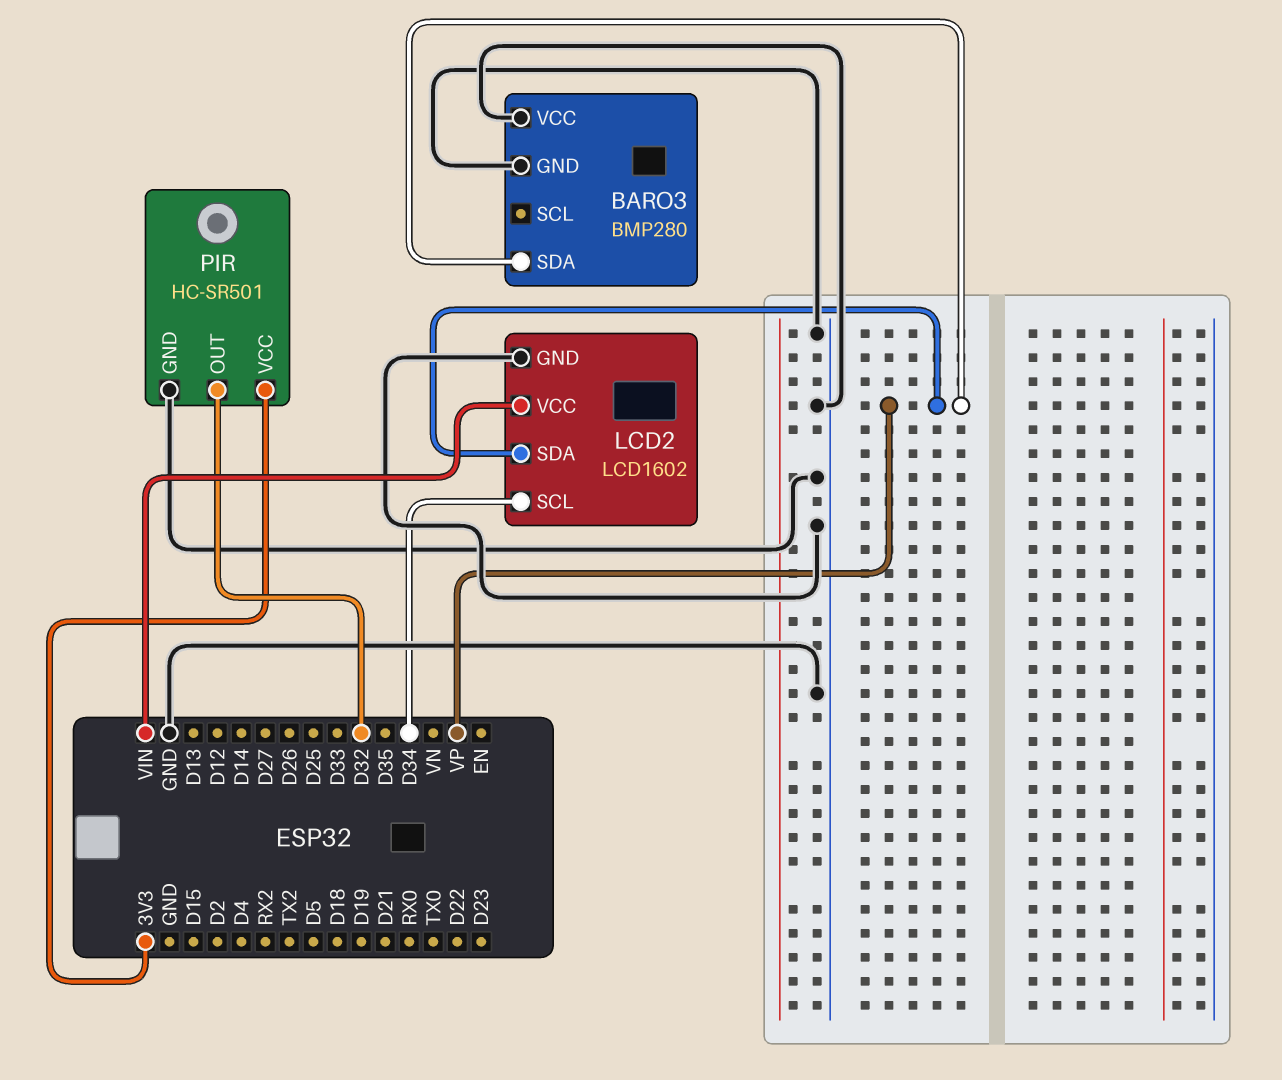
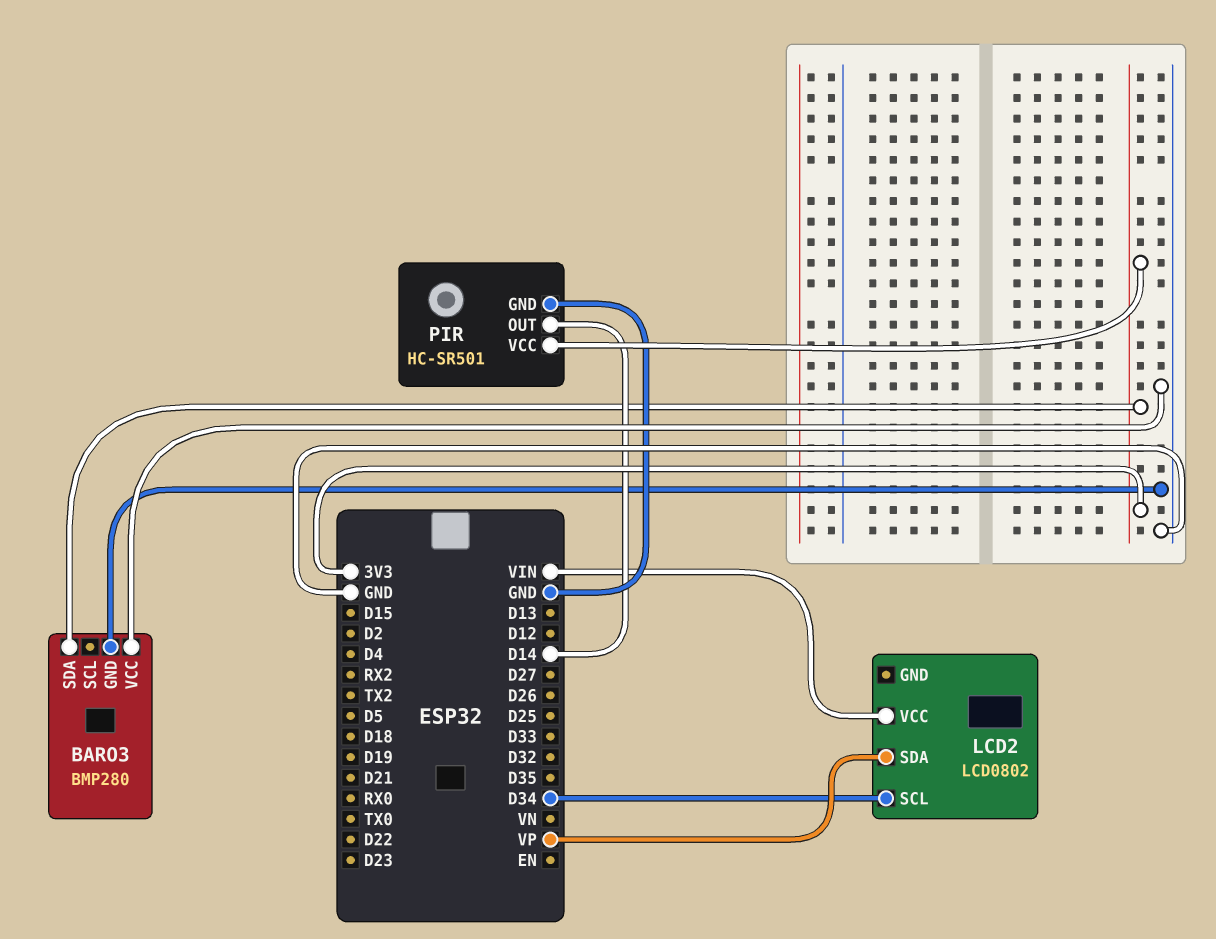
BARO3 pin SDA: VP -> 3V3
LCD2: LCD1602 -> LCD0802
LCD2 pin GND: GND -> none
PIR pin OUT: D32 -> D14

